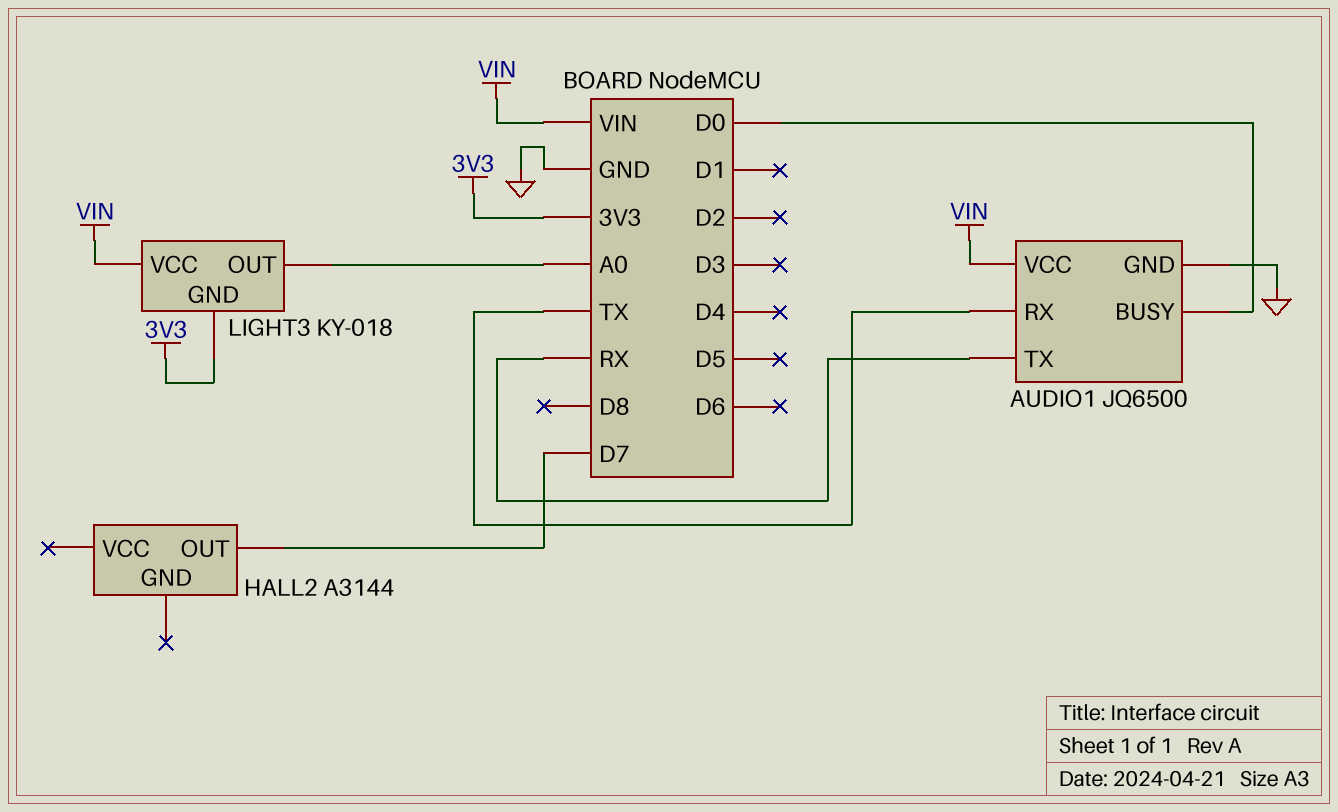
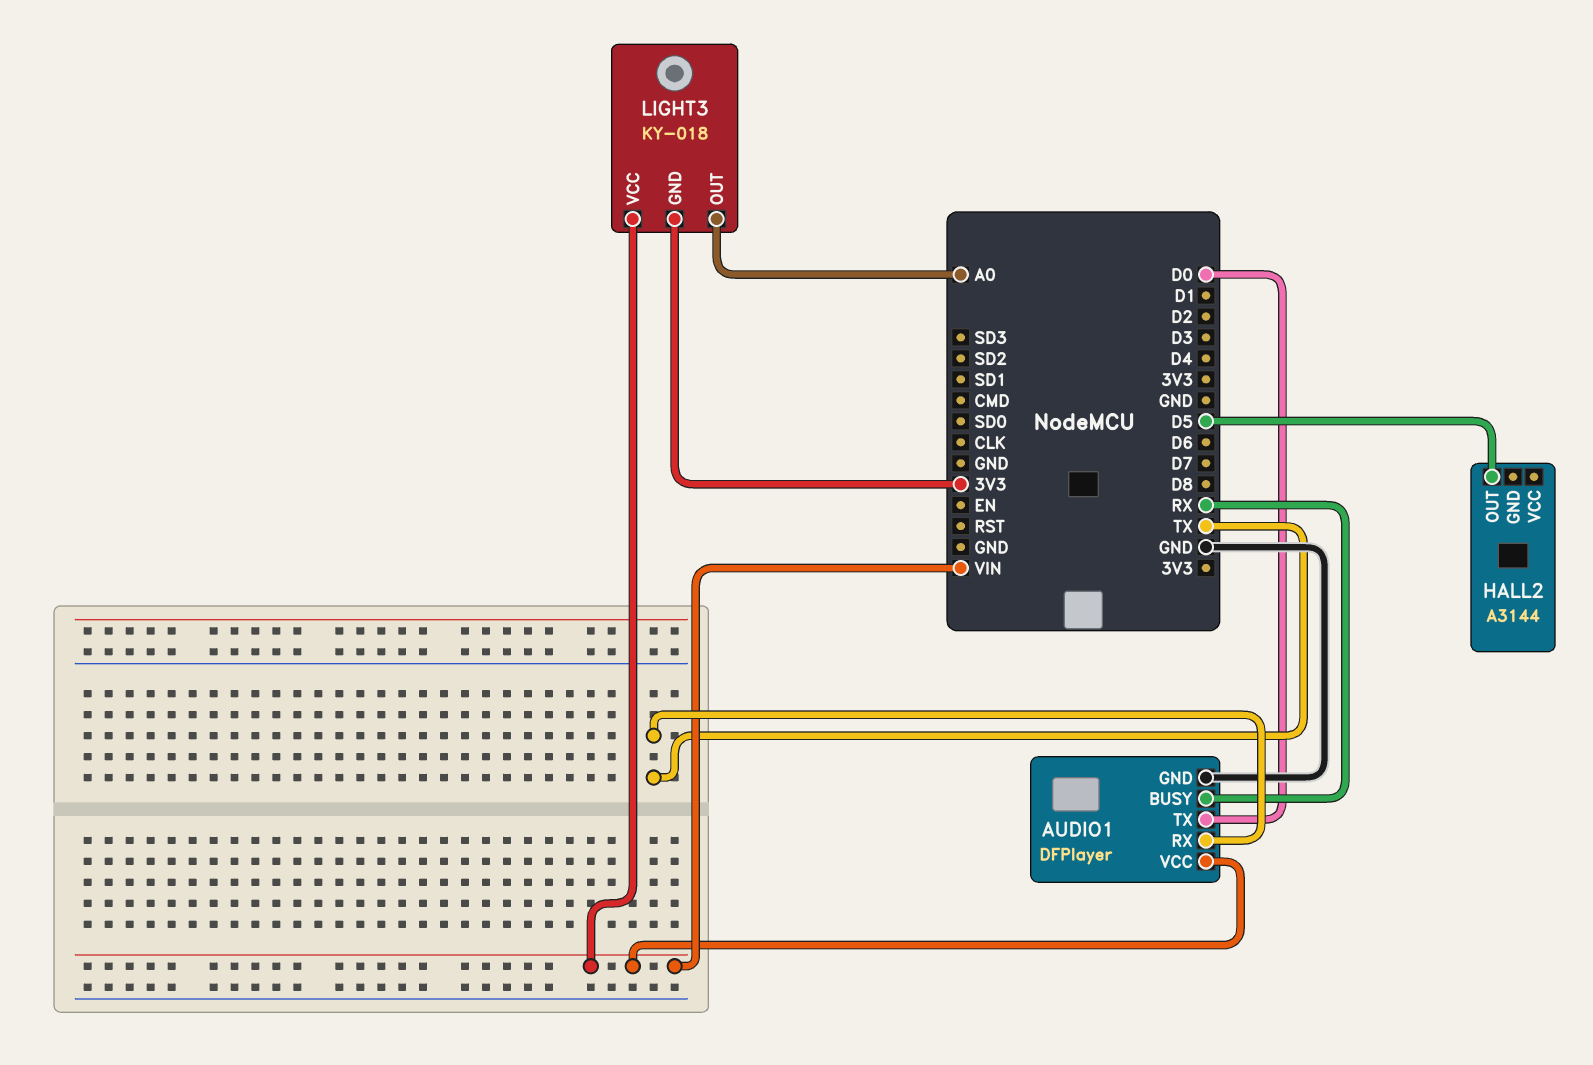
AUDIO1: JQ6500 -> DFPlayer
AUDIO1 pin BUSY: D0 -> RX
AUDIO1 pin TX: RX -> D0
HALL2 pin OUT: D7 -> D5

